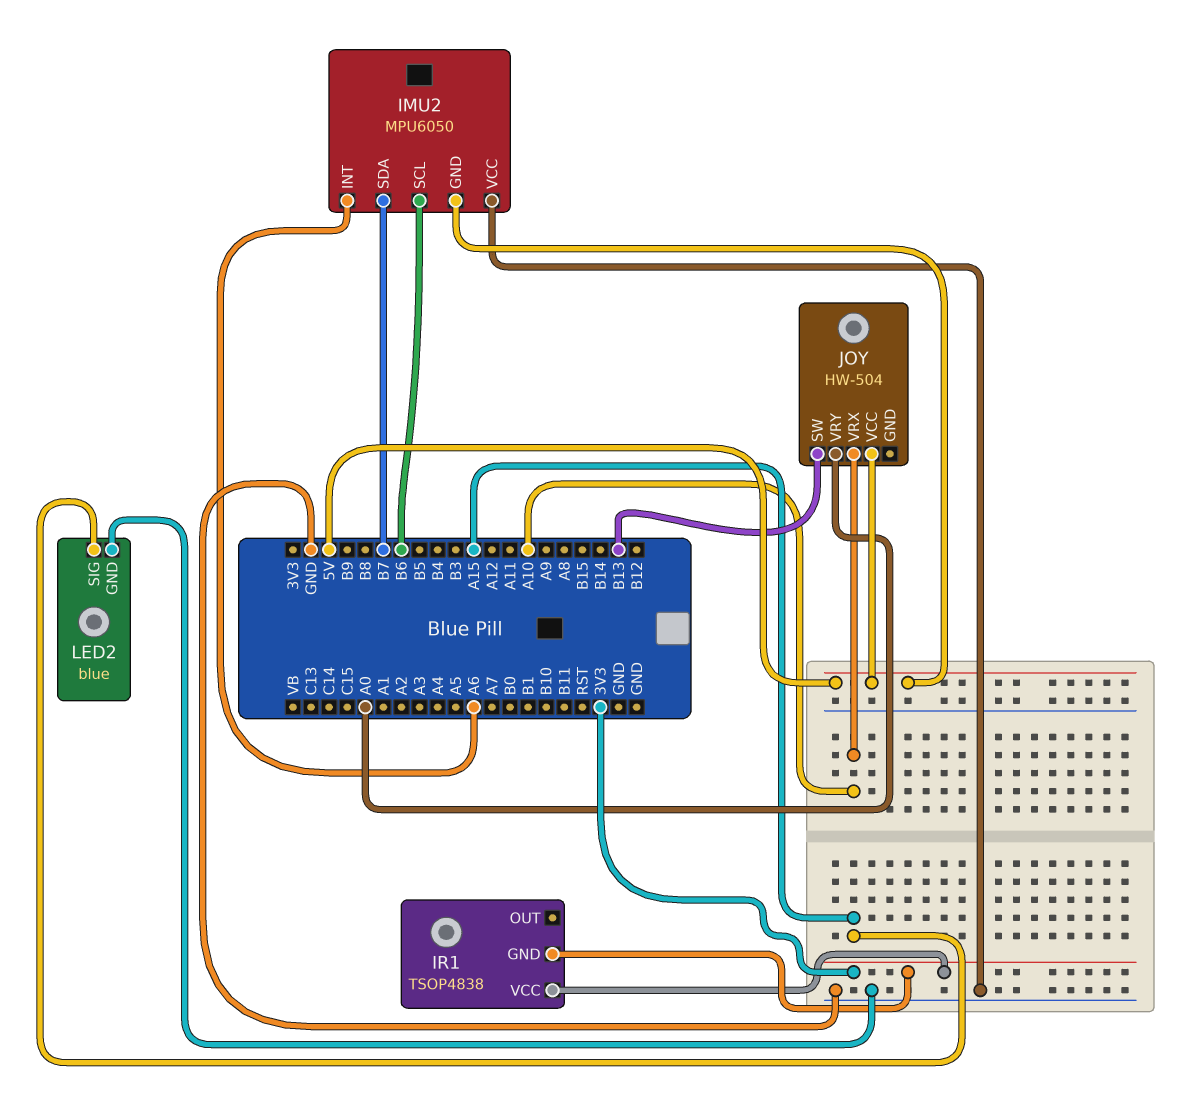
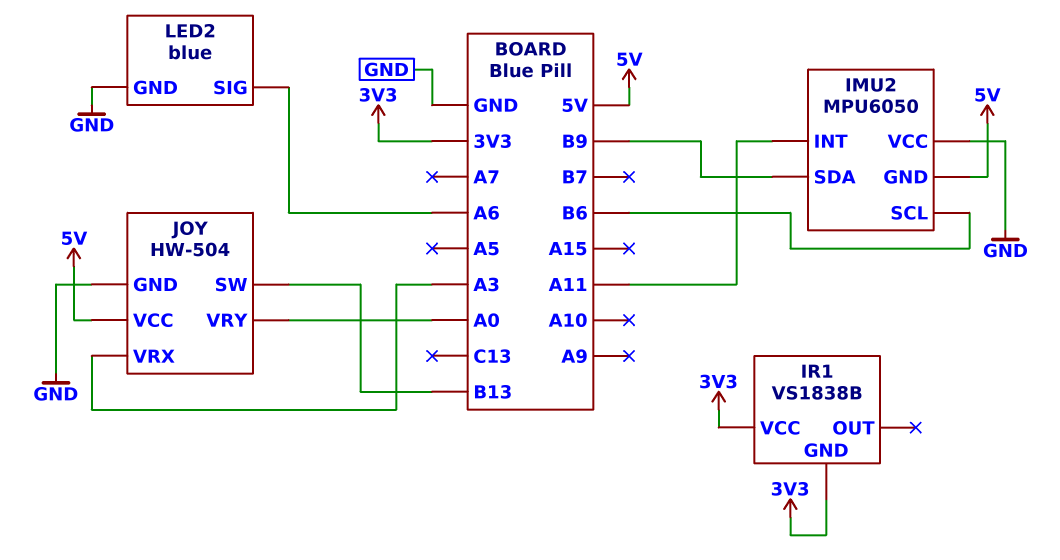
IMU2 pin INT: A6 -> A11
IMU2 pin SDA: B7 -> B9
IR1: TSOP4838 -> VS1838B
JOY pin GND: none -> GND
JOY pin VRX: A10 -> A3
LED2 pin SIG: A15 -> A6

